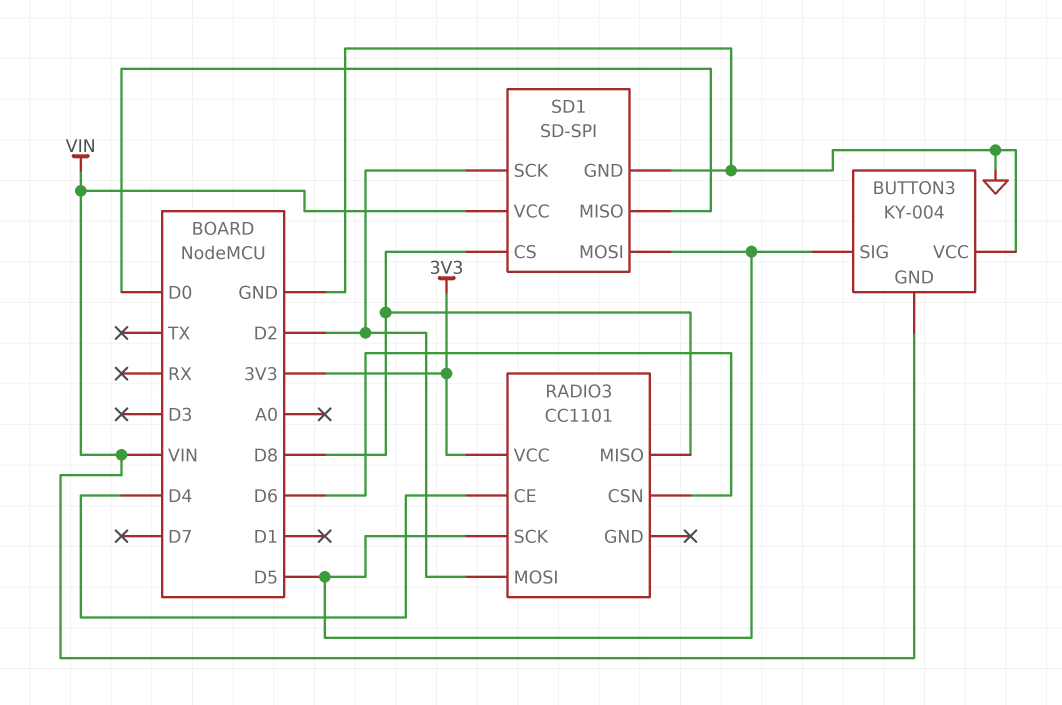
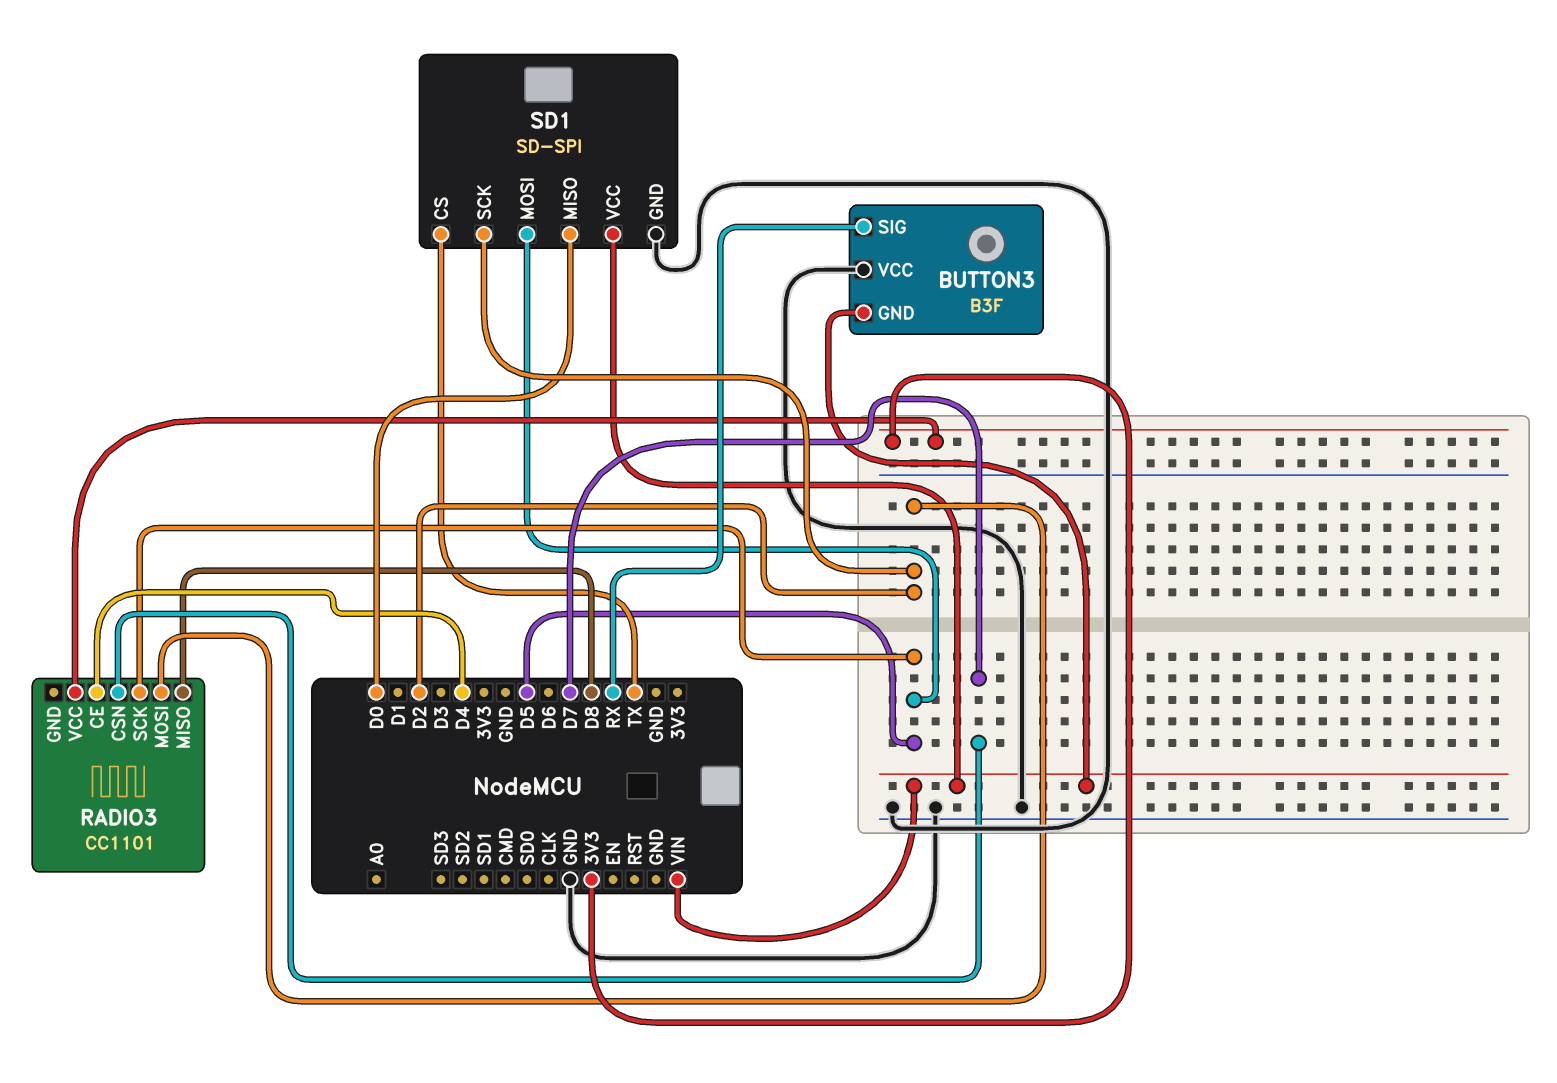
BUTTON3: KY-004 -> B3F
BUTTON3 pin SIG: D5 -> RX
RADIO3 pin CSN: D6 -> D7
SD1 pin CS: D8 -> TX

